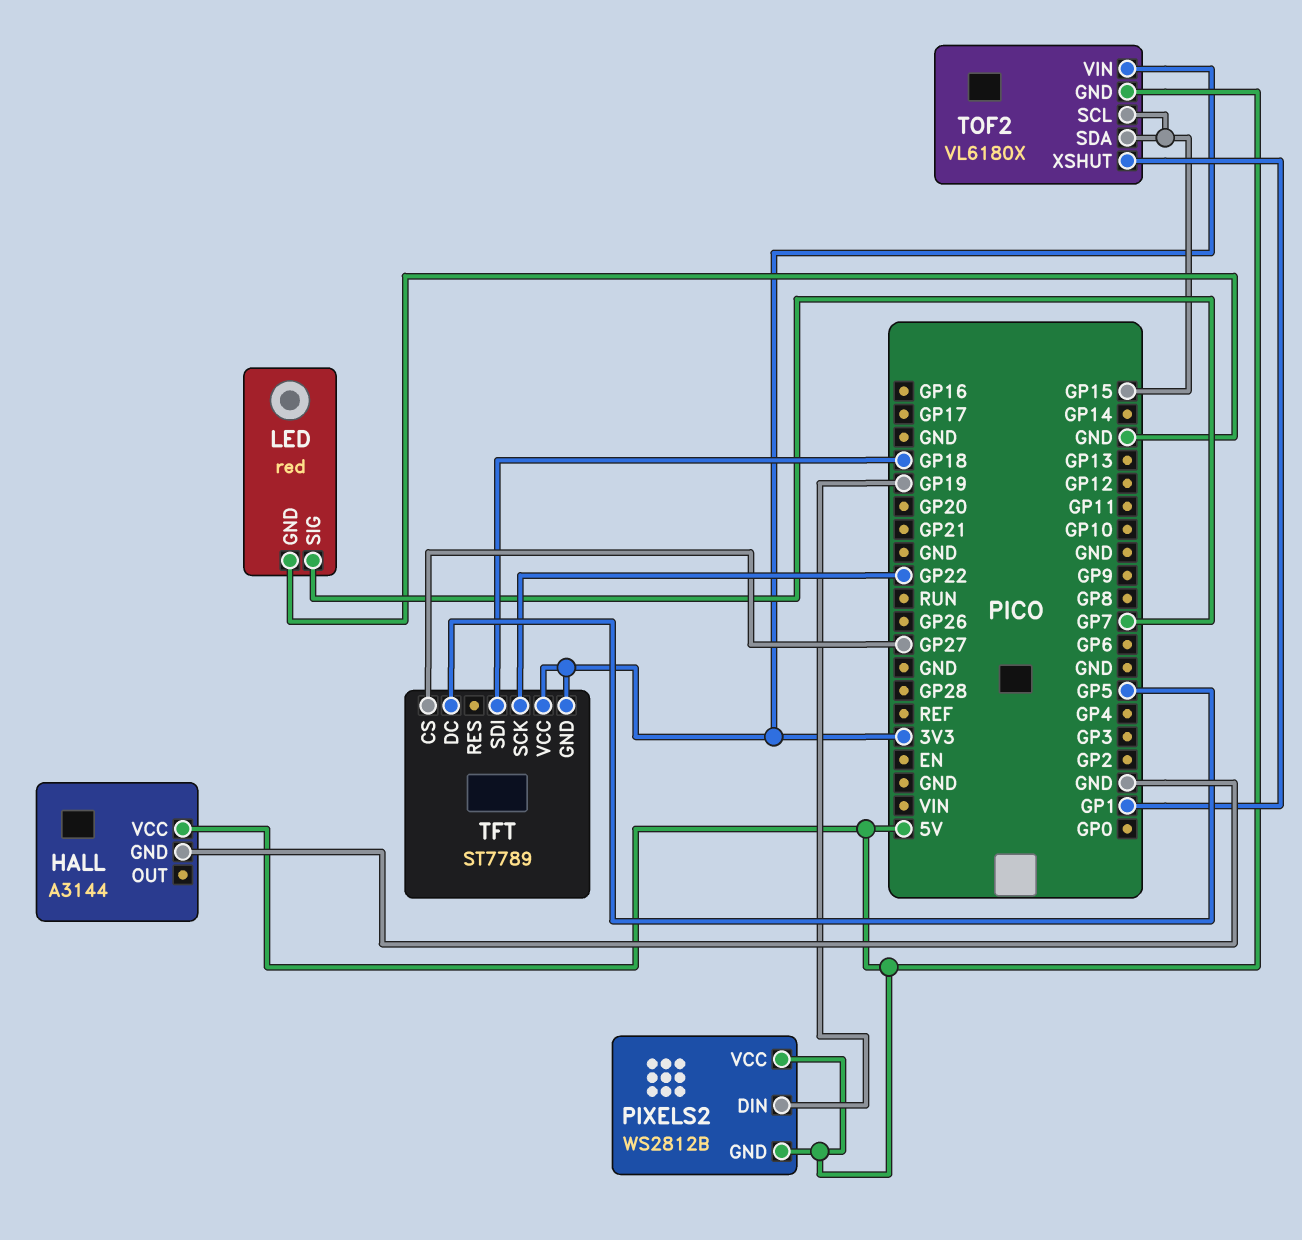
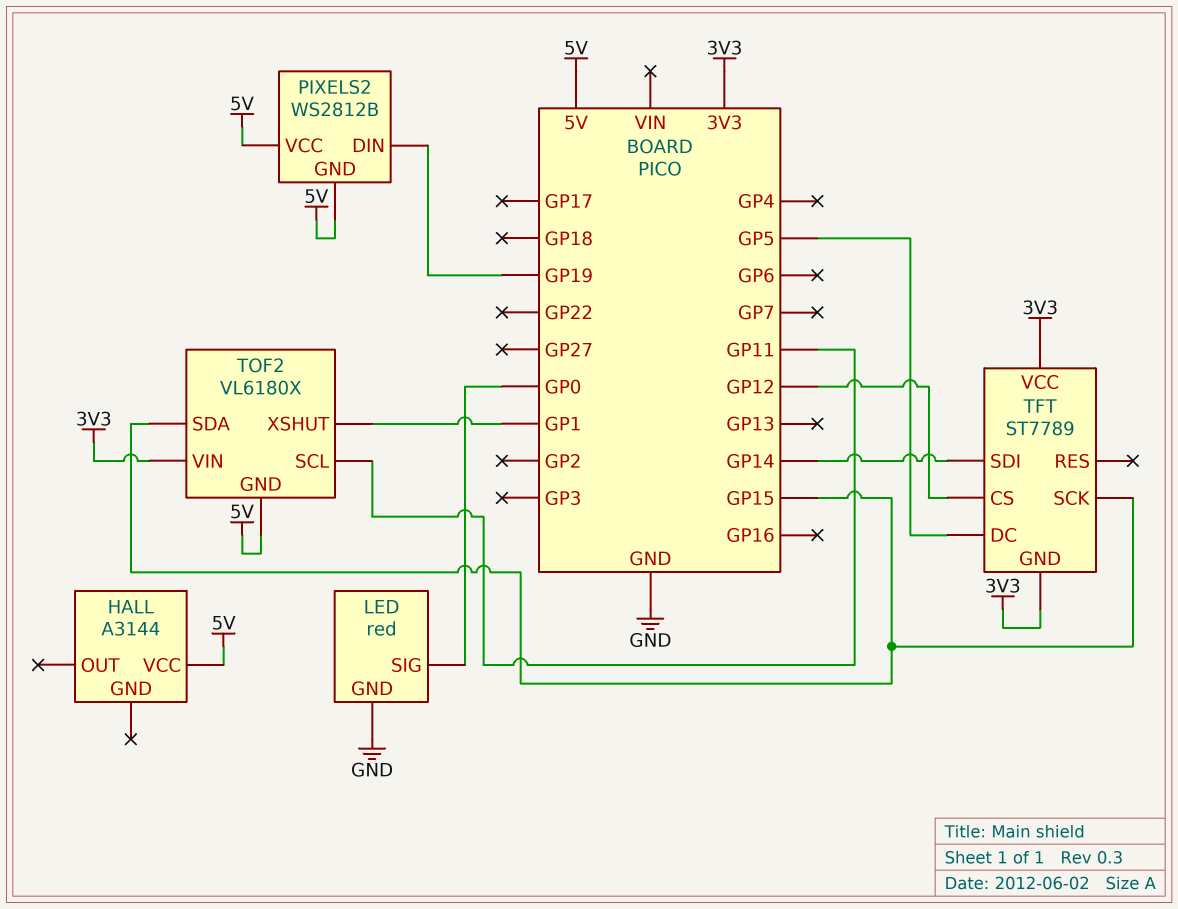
HALL pin GND: GND -> none
LED pin SIG: GP7 -> GP0
TFT pin CS: GP27 -> GP12
TFT pin SCK: GP22 -> GP15
TFT pin SDI: GP18 -> GP14
TOF2 pin SCL: GP15 -> GP11

